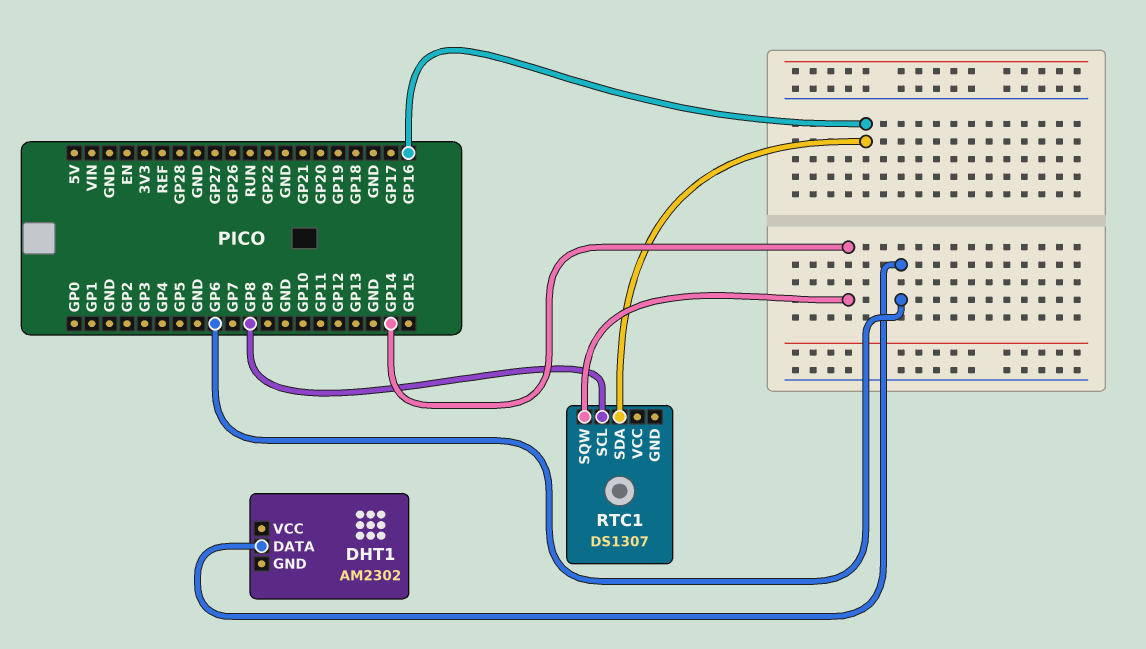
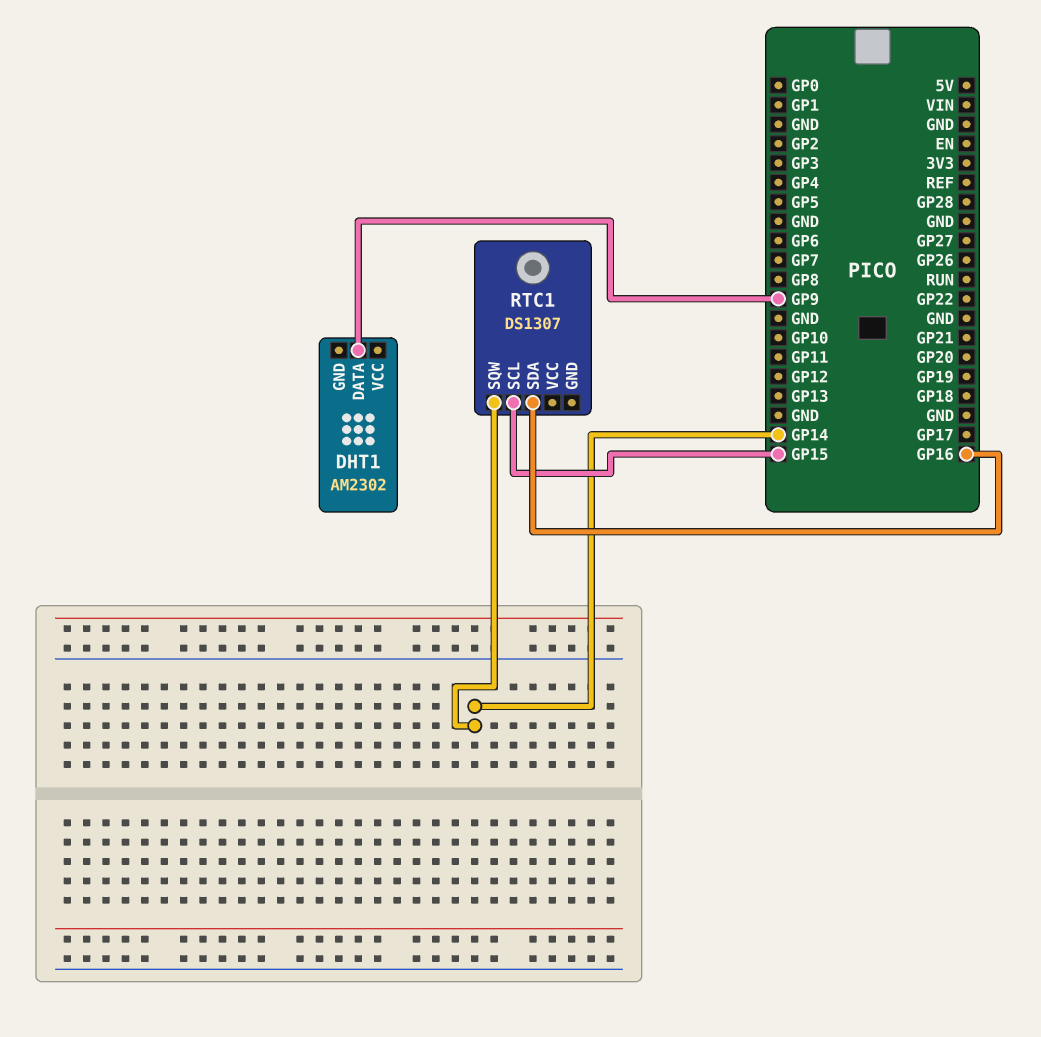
DHT1 pin DATA: GP6 -> GP9
RTC1 pin SCL: GP8 -> GP15

